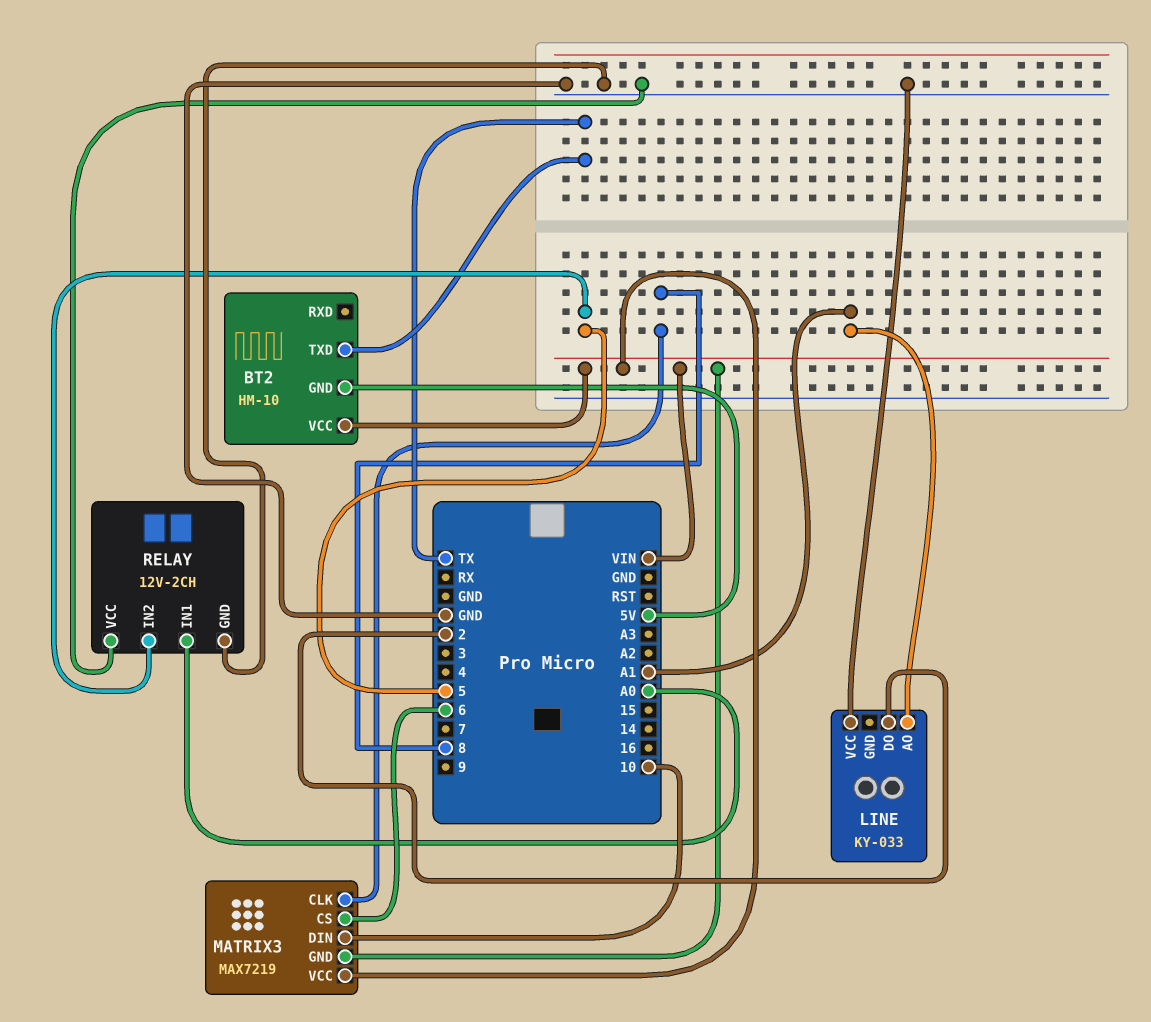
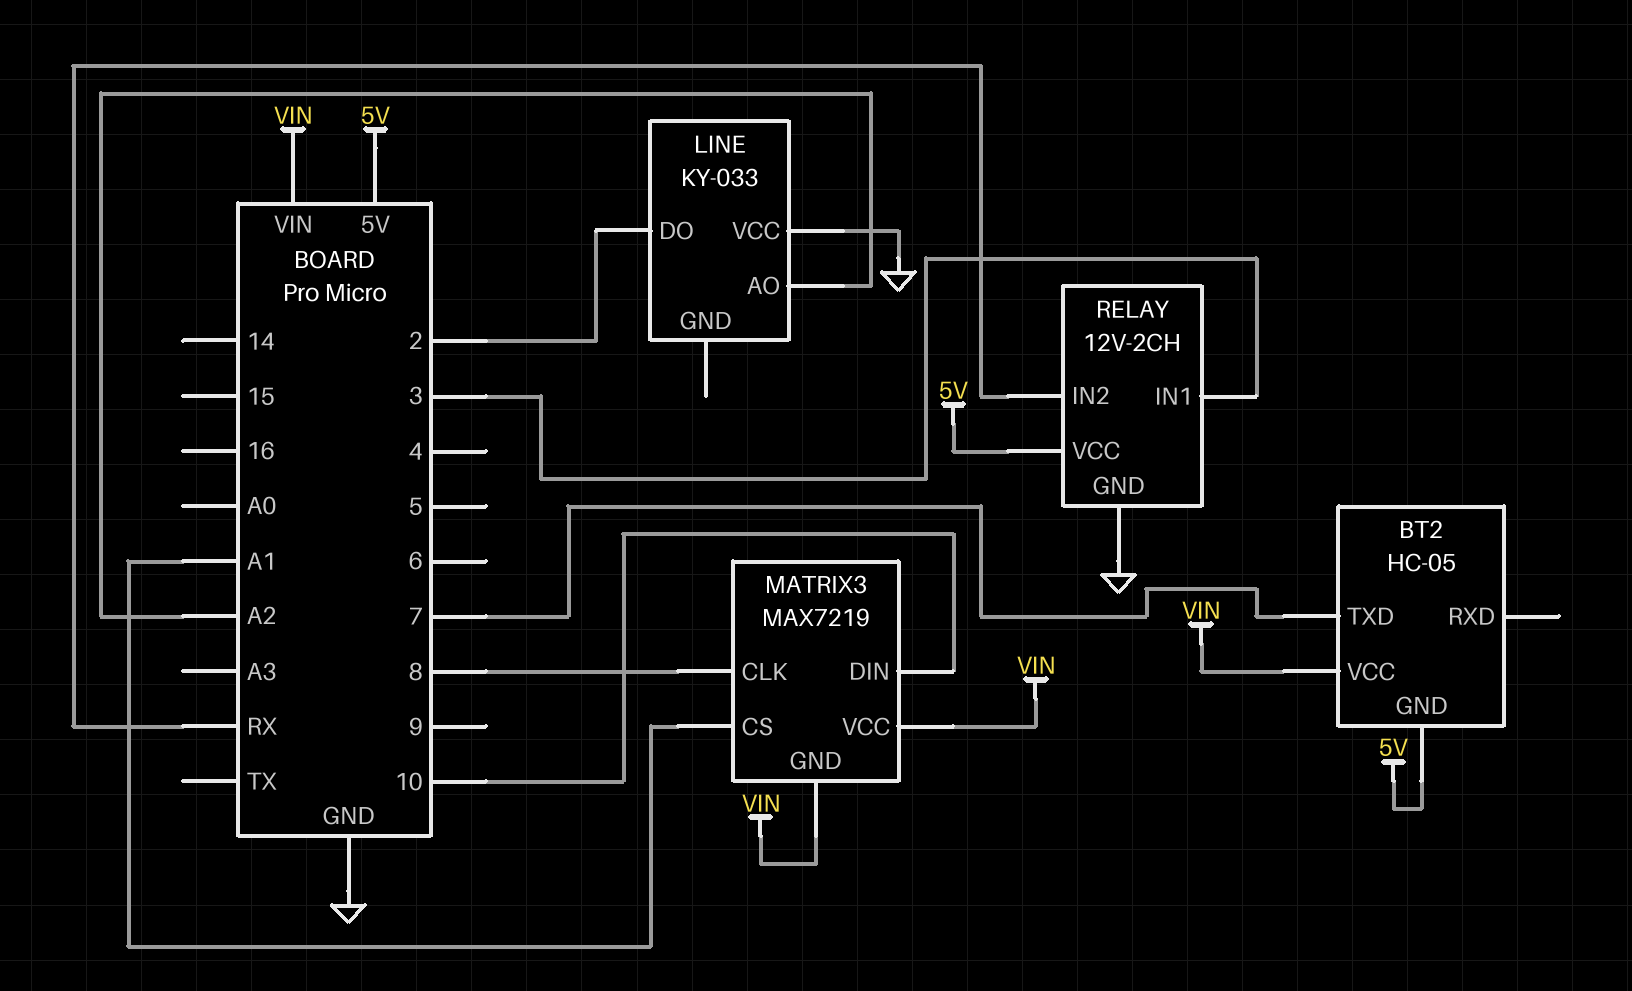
BT2: HM-10 -> HC-05
BT2 pin TXD: TX -> 7
LINE pin AO: A1 -> A2
MATRIX3 pin CS: 6 -> A1
RELAY pin IN1: A0 -> 3
RELAY pin IN2: 5 -> RX
RELAY pin VCC: GND -> 5V

